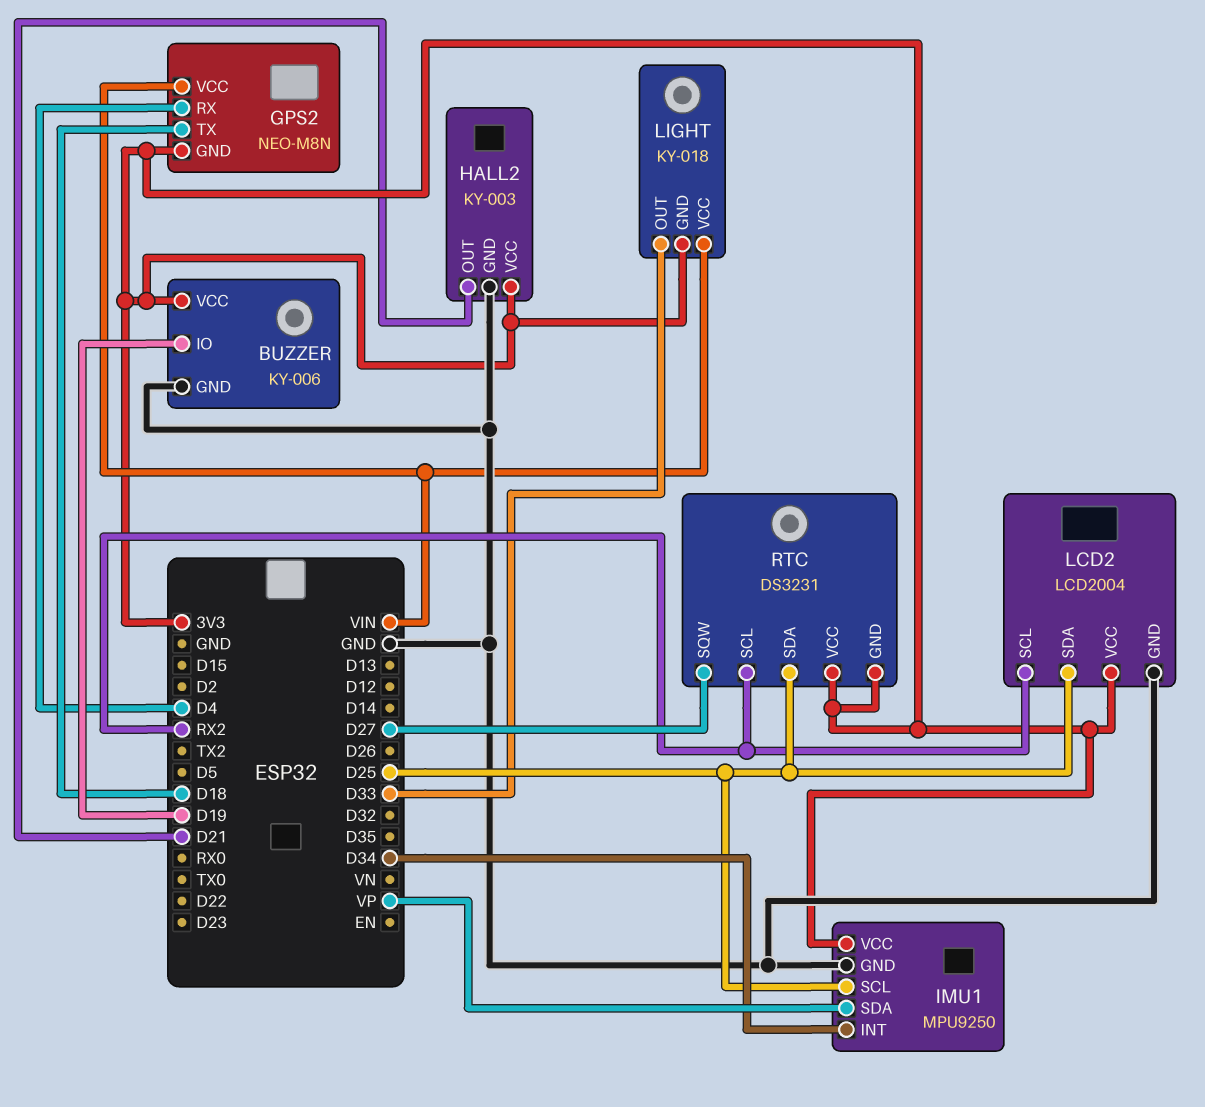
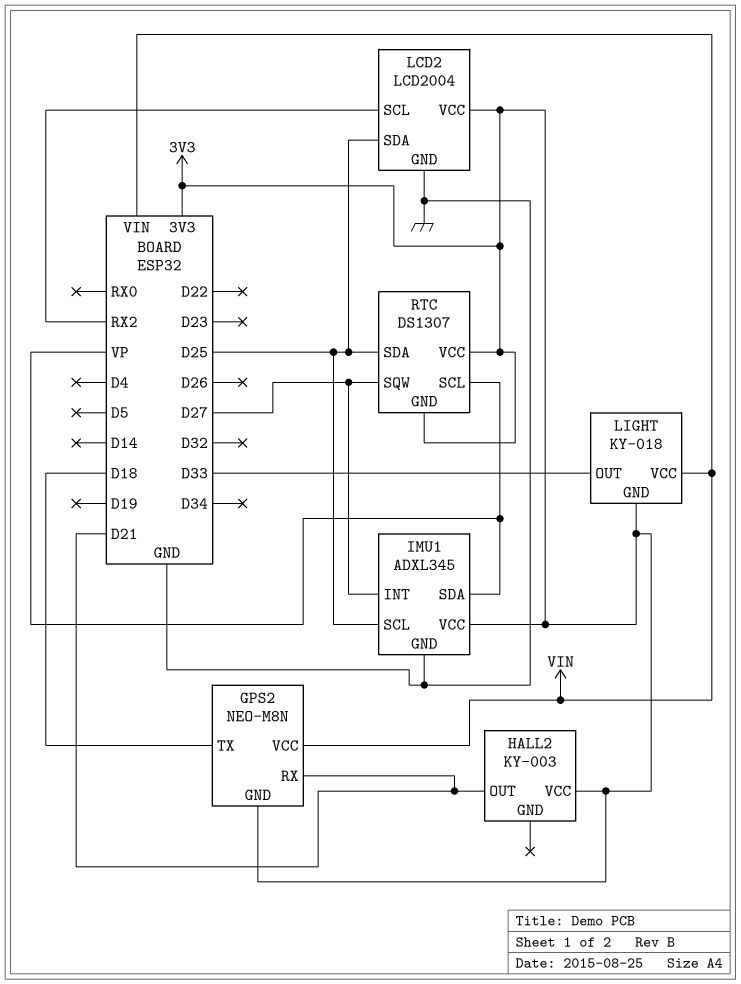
BUZZER: KY-006 -> none
BUZZER pin GND: GND -> none
BUZZER pin IO: D19 -> none
BUZZER pin VCC: 3V3 -> none
GPS2 pin RX: D4 -> D21
HALL2 pin GND: GND -> none
IMU1: MPU9250 -> ADXL345
IMU1 pin INT: D34 -> D27
RTC: DS3231 -> DS1307
RTC pin SCL: RX2 -> VP

